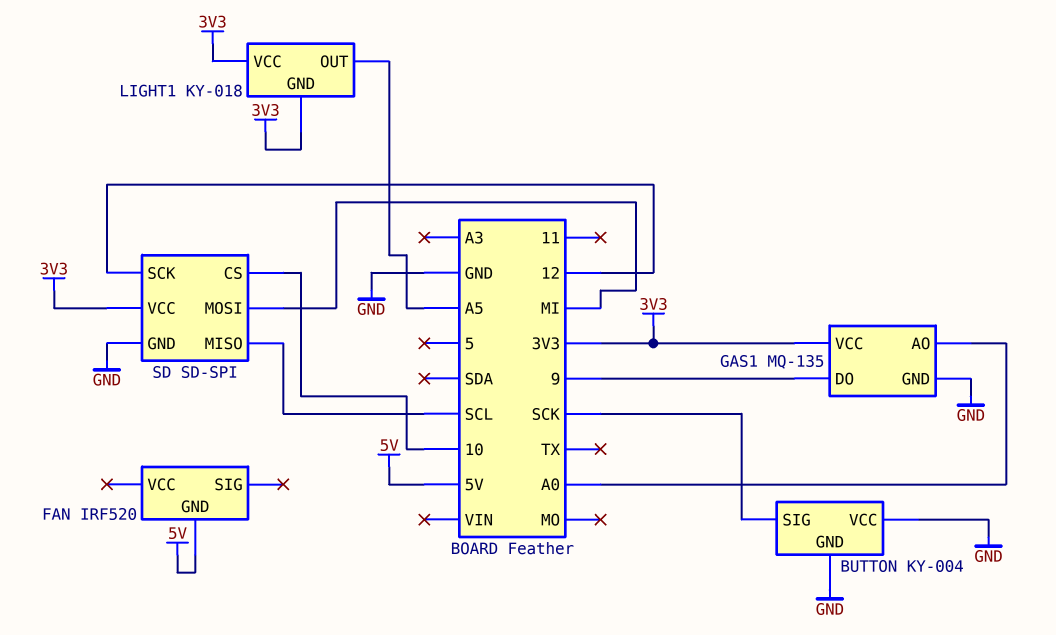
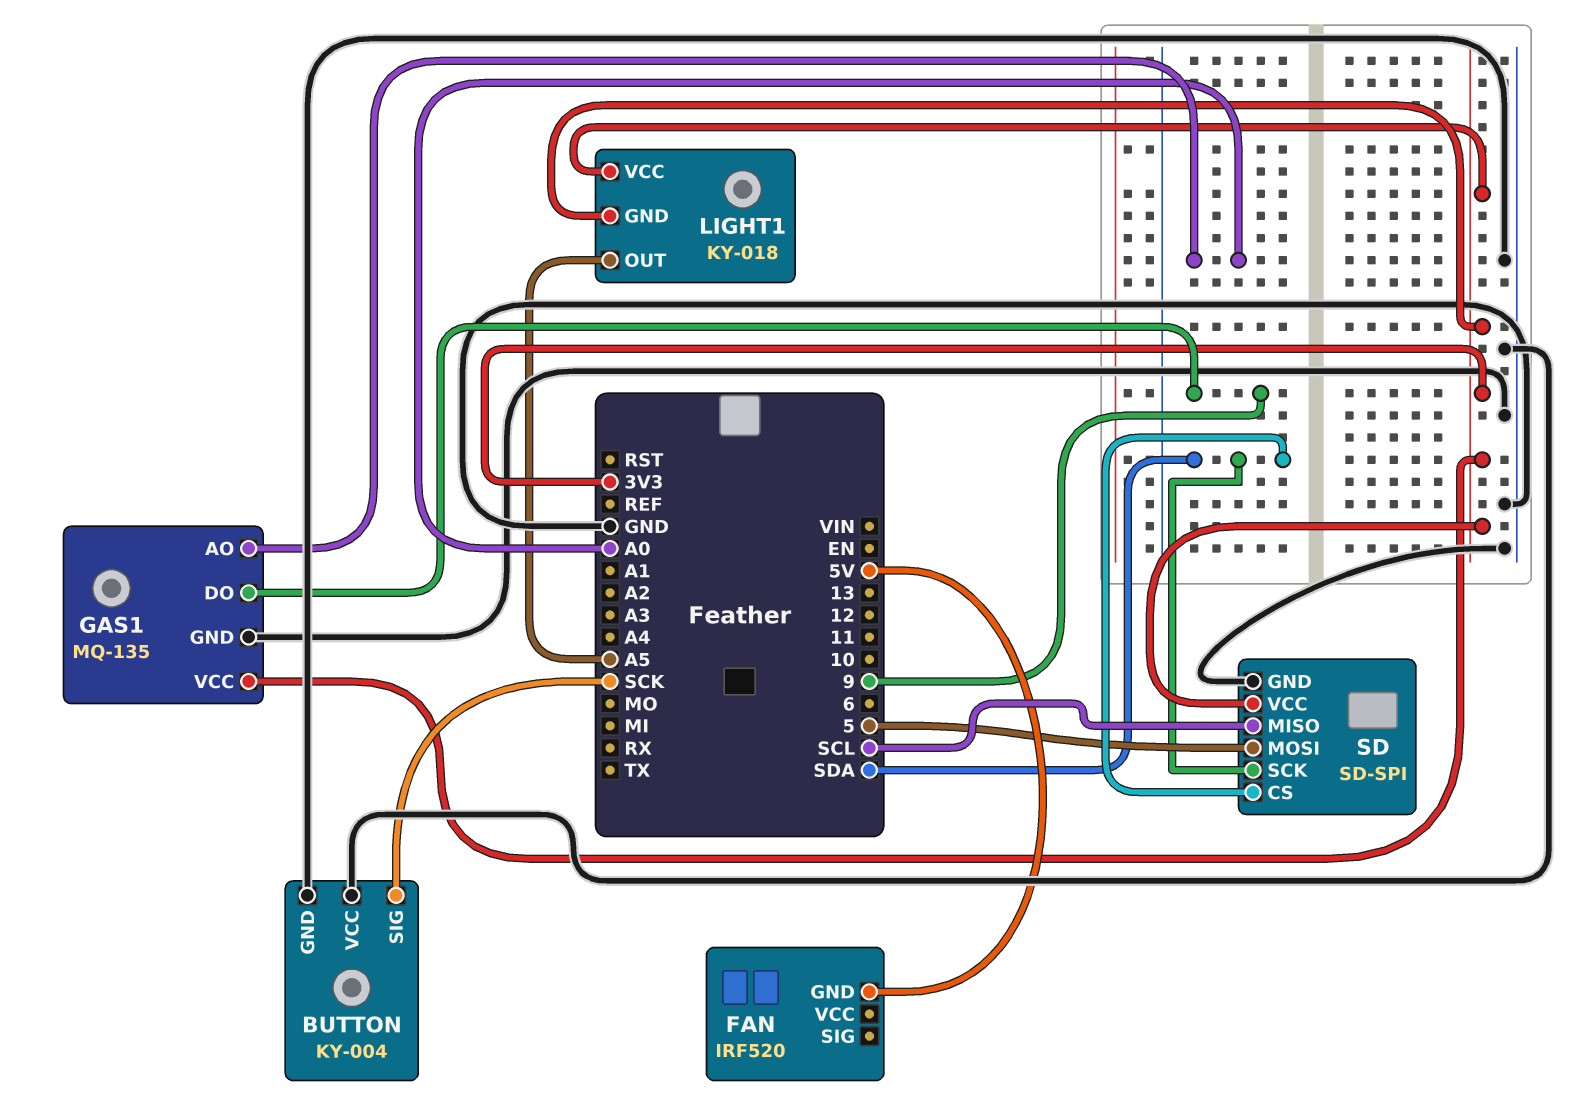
SD pin CS: 10 -> SDA
SD pin MOSI: MI -> 5
SD pin SCK: 12 -> SDA

